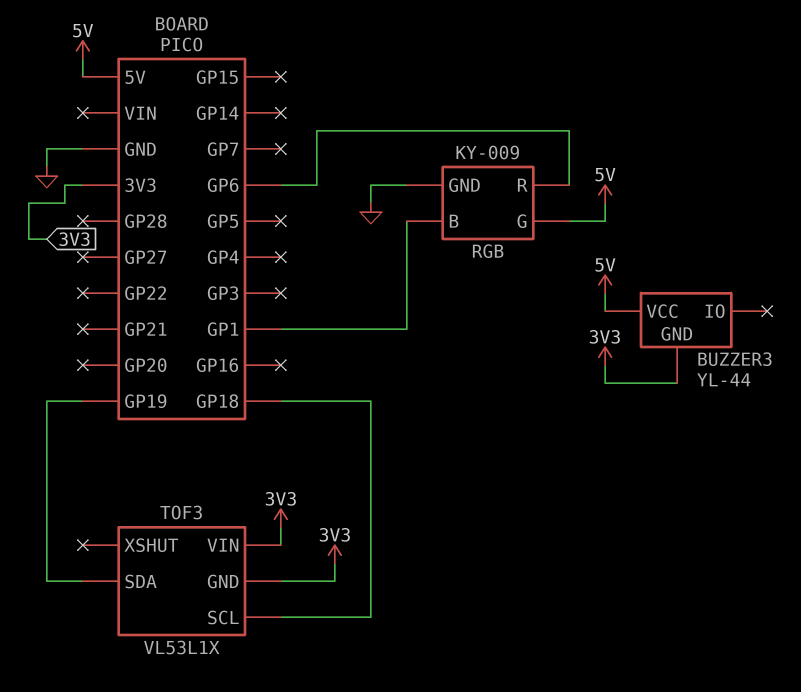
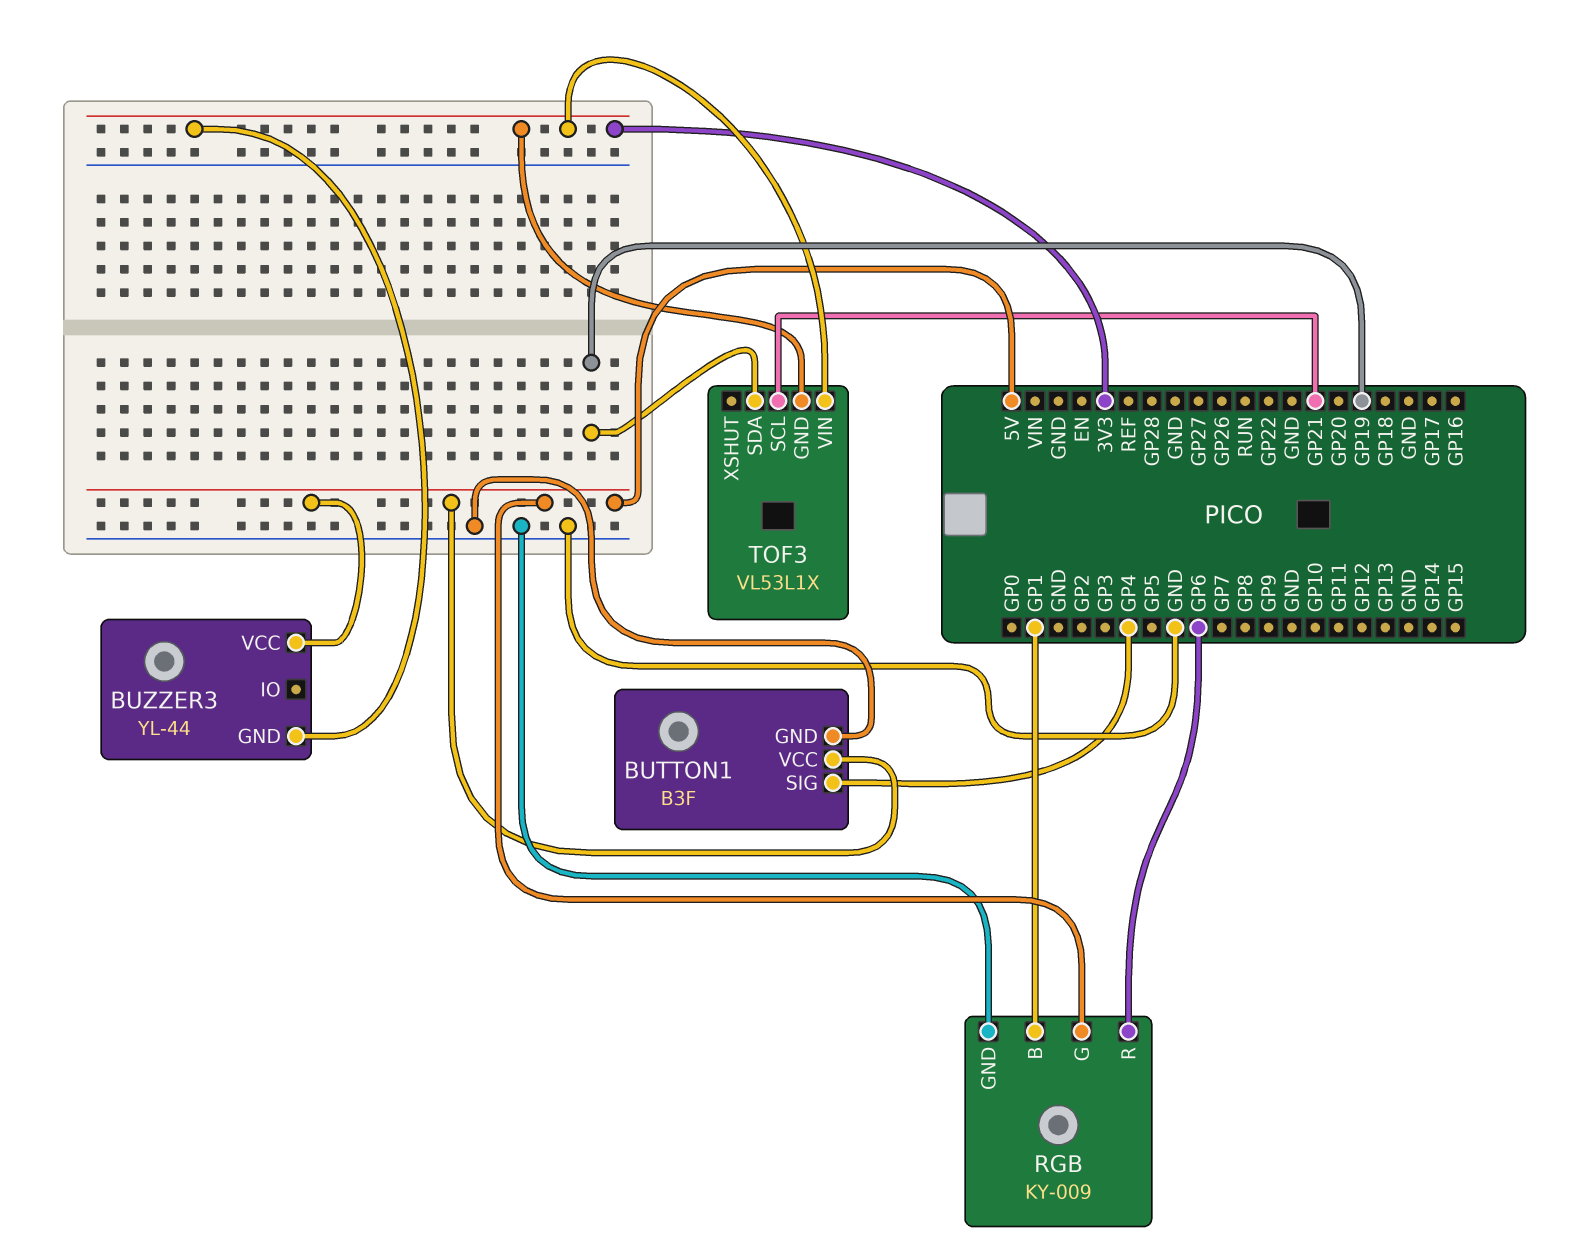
BUTTON1: none -> B3F
BUTTON1 pin GND: none -> GND
BUTTON1 pin SIG: none -> GP4
BUTTON1 pin VCC: none -> 5V
TOF3 pin SCL: GP18 -> GP21

